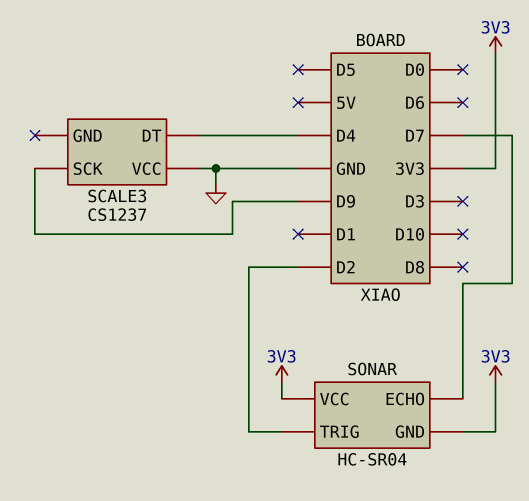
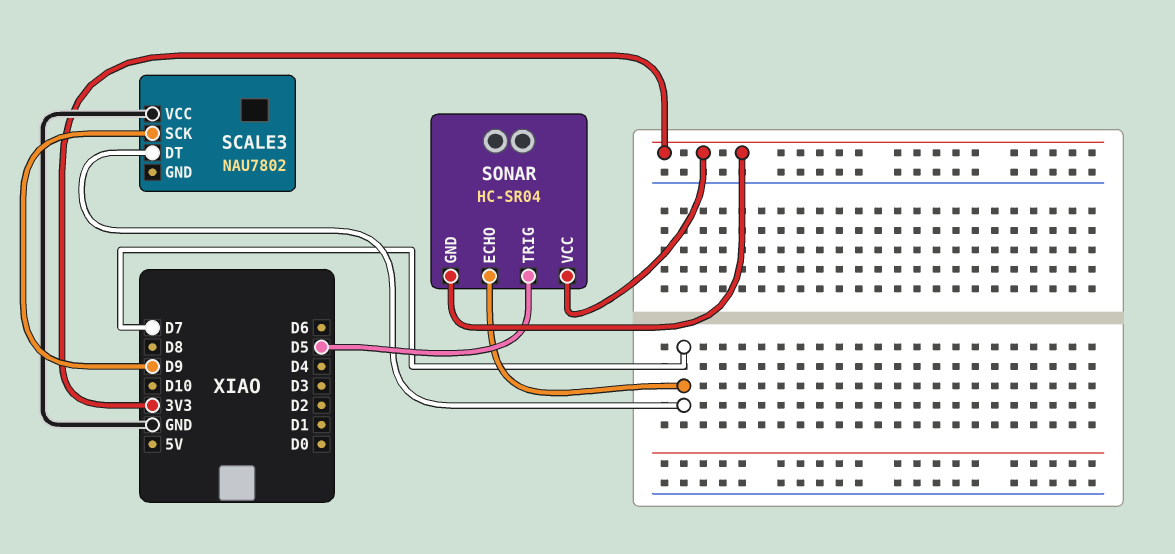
SCALE3: CS1237 -> NAU7802
SCALE3 pin DT: D4 -> D7
SONAR pin TRIG: D2 -> D5

